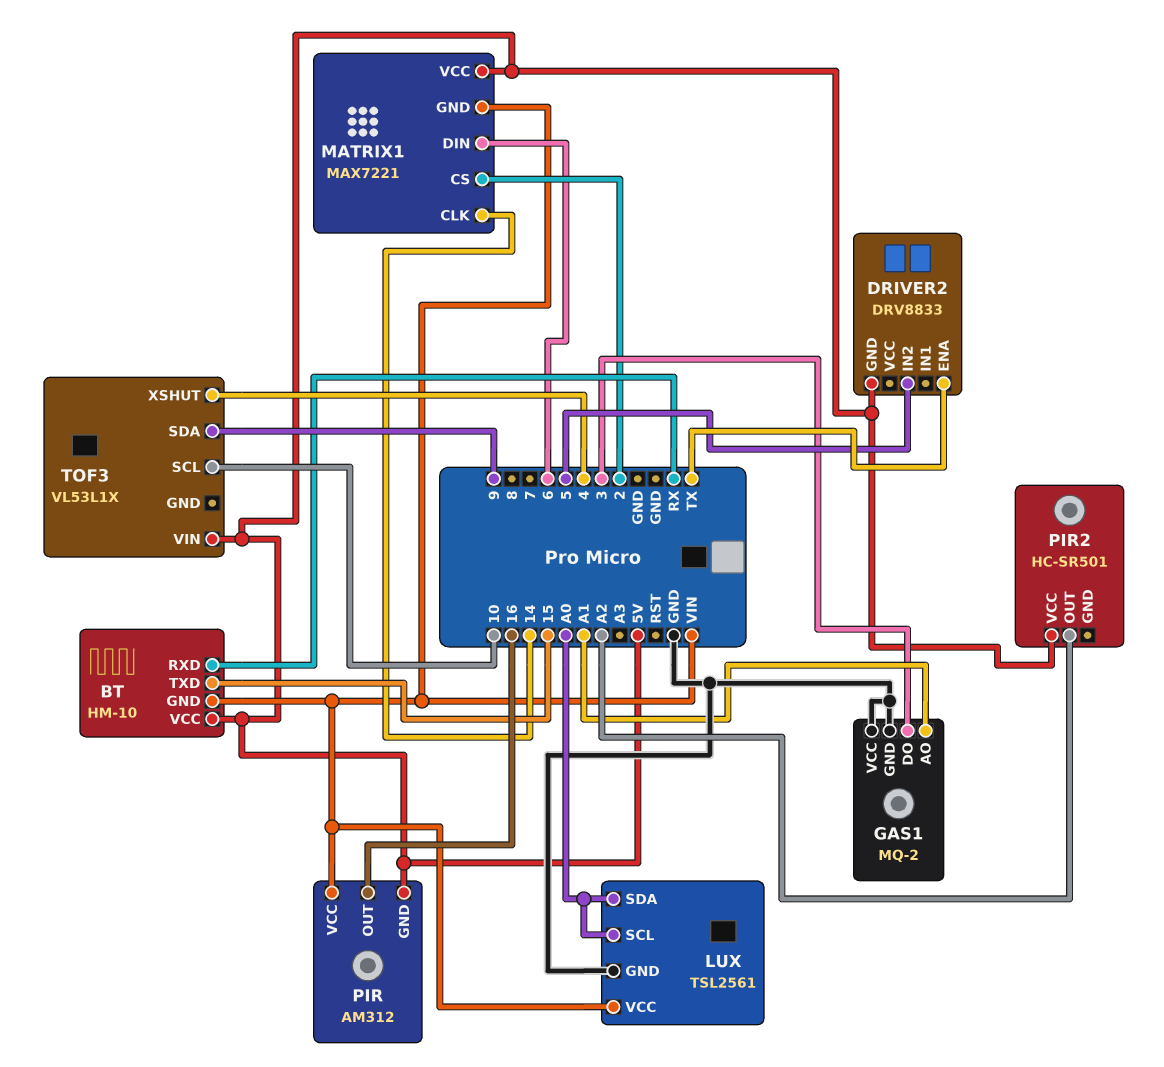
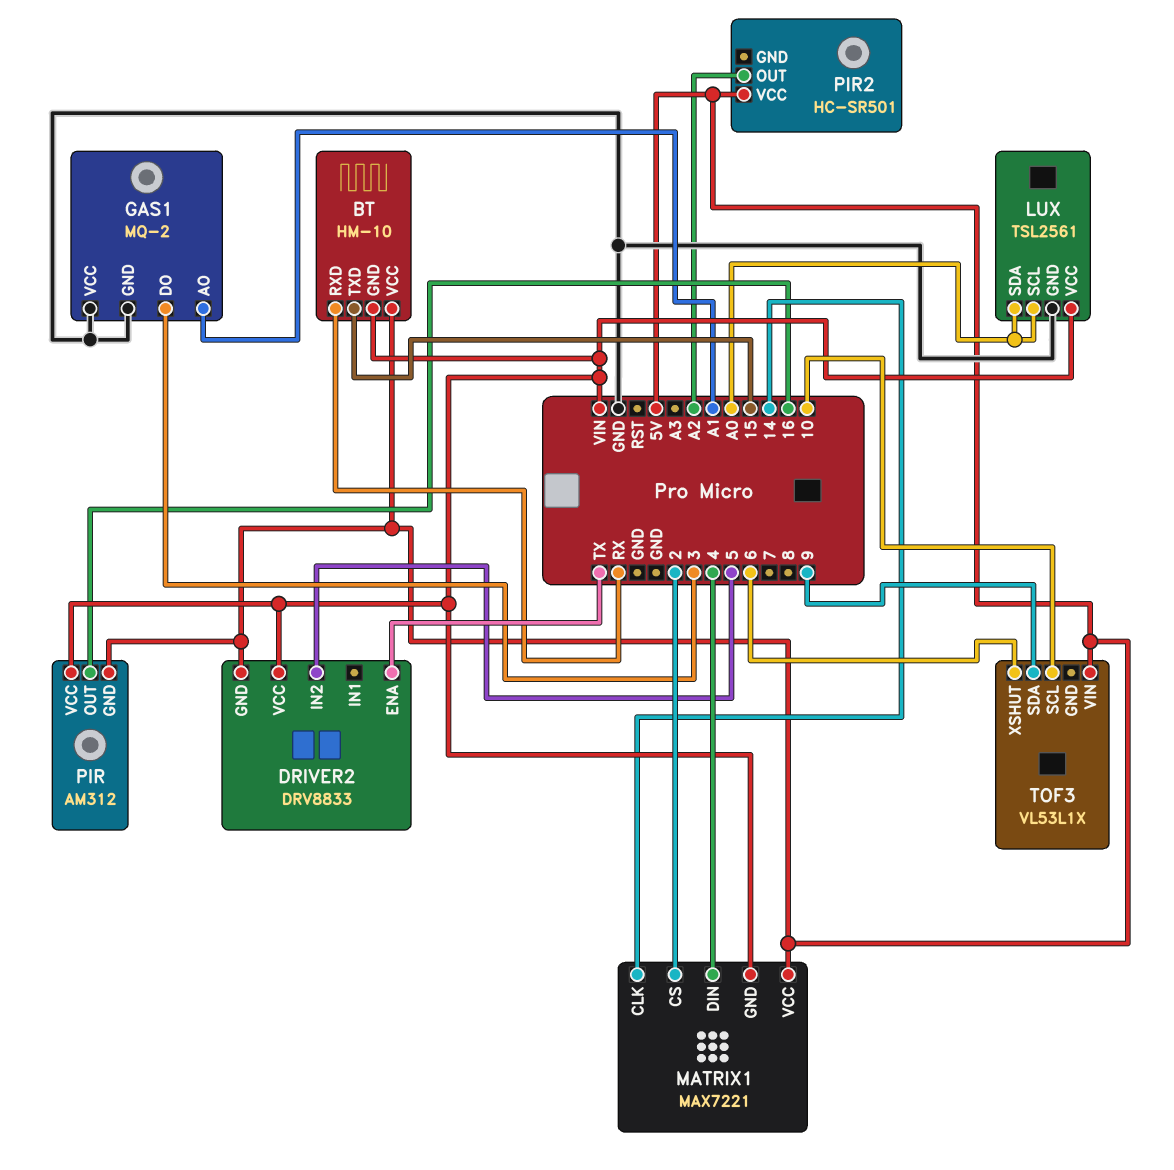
DRIVER2 pin VCC: none -> VIN
MATRIX1 pin DIN: 6 -> 4
TOF3 pin XSHUT: 4 -> 6

